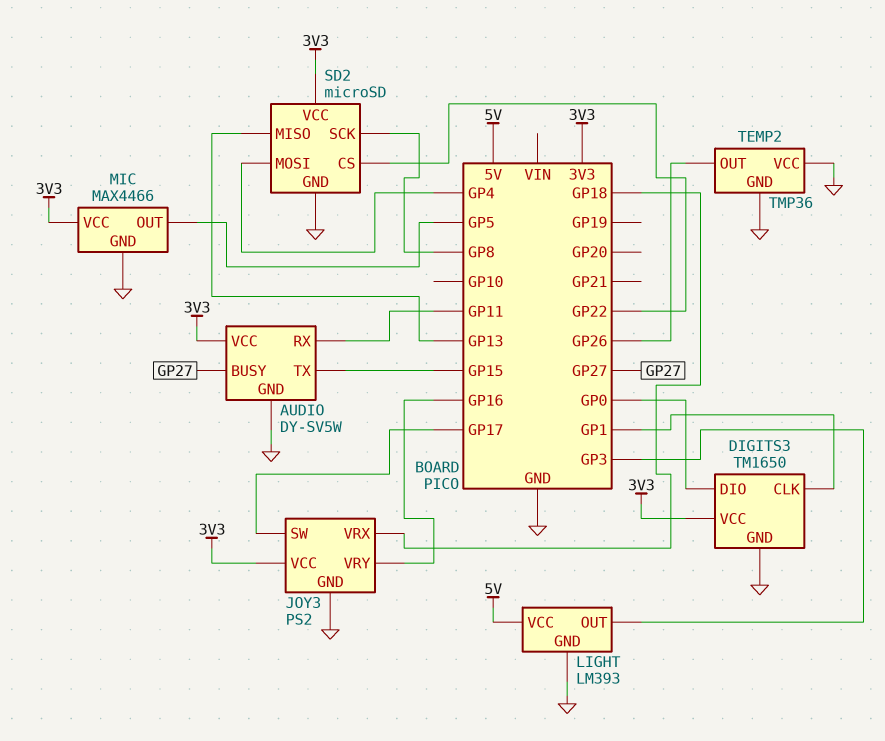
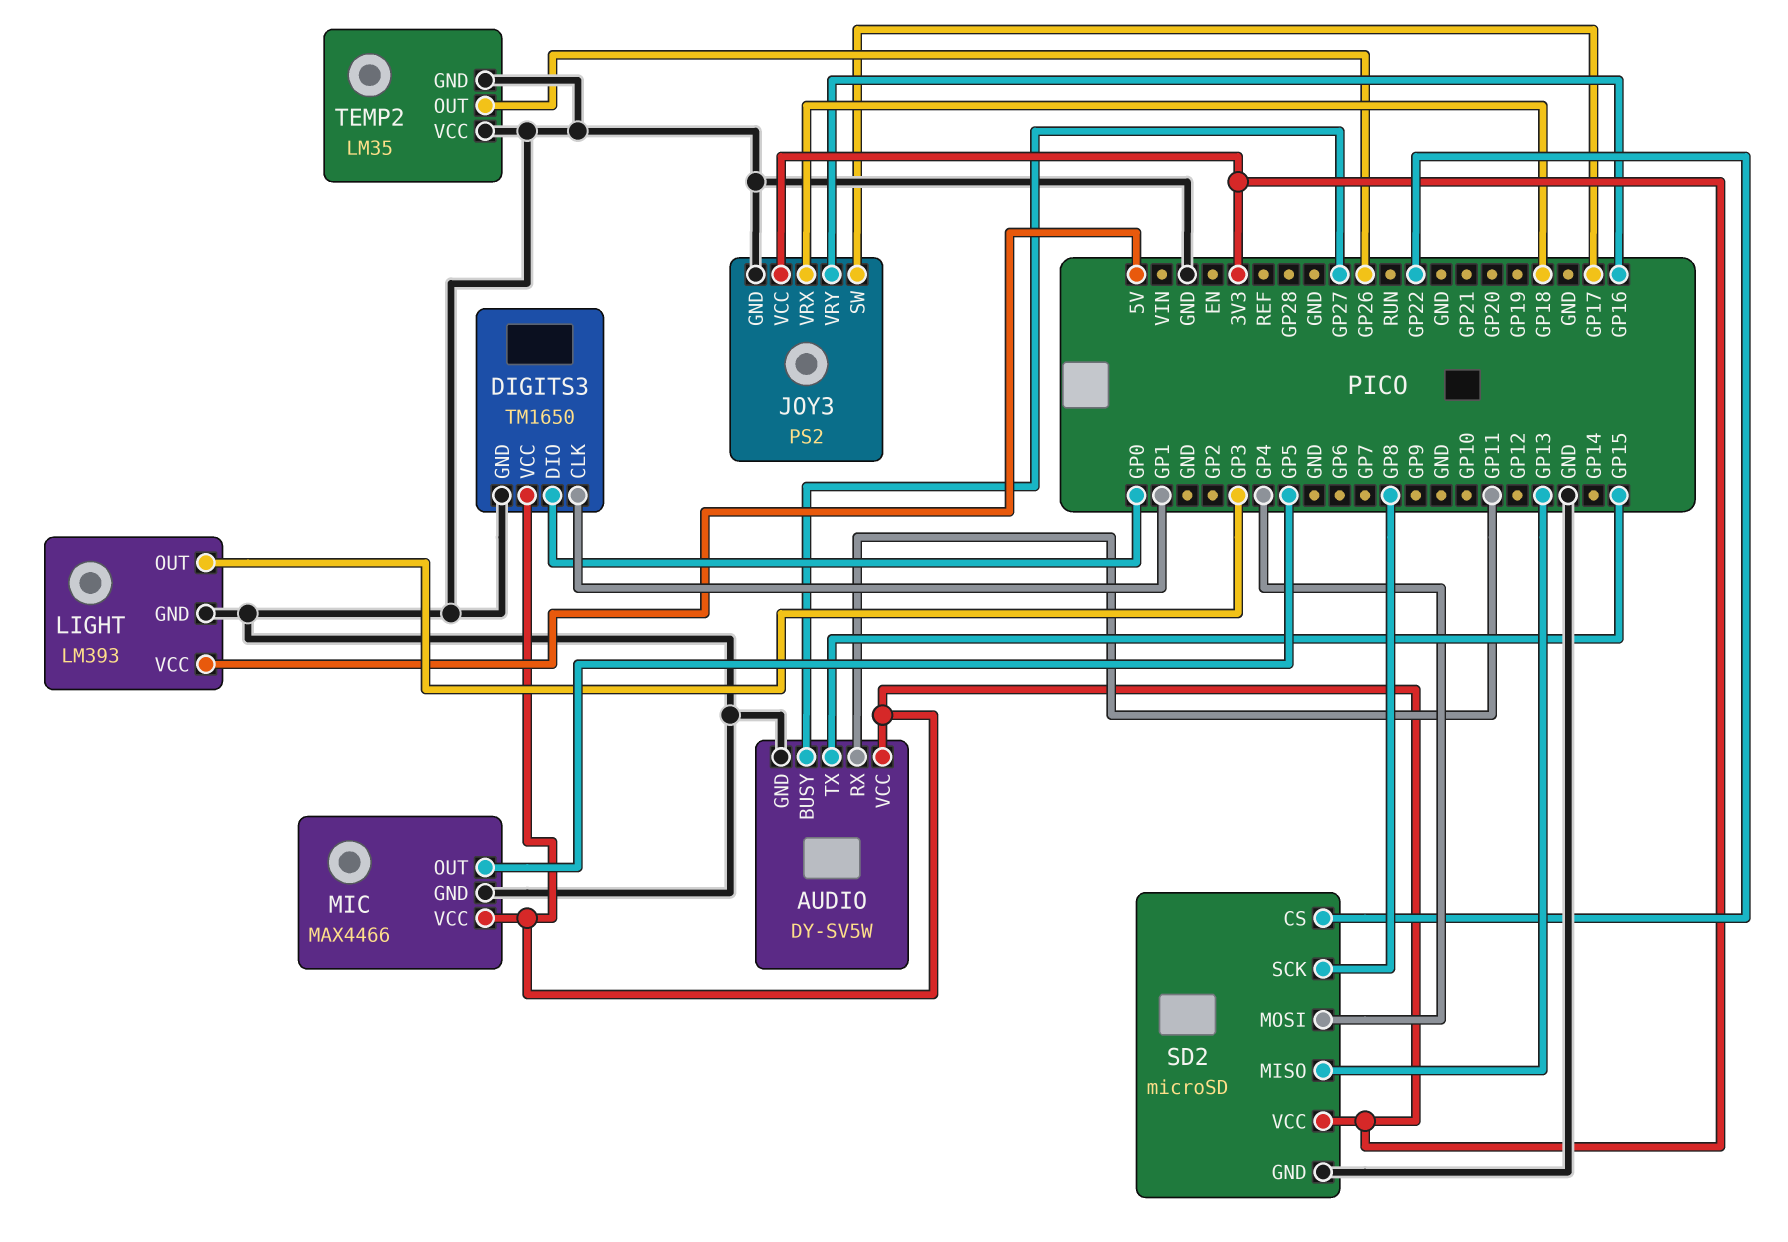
TEMP2: TMP36 -> LM35

